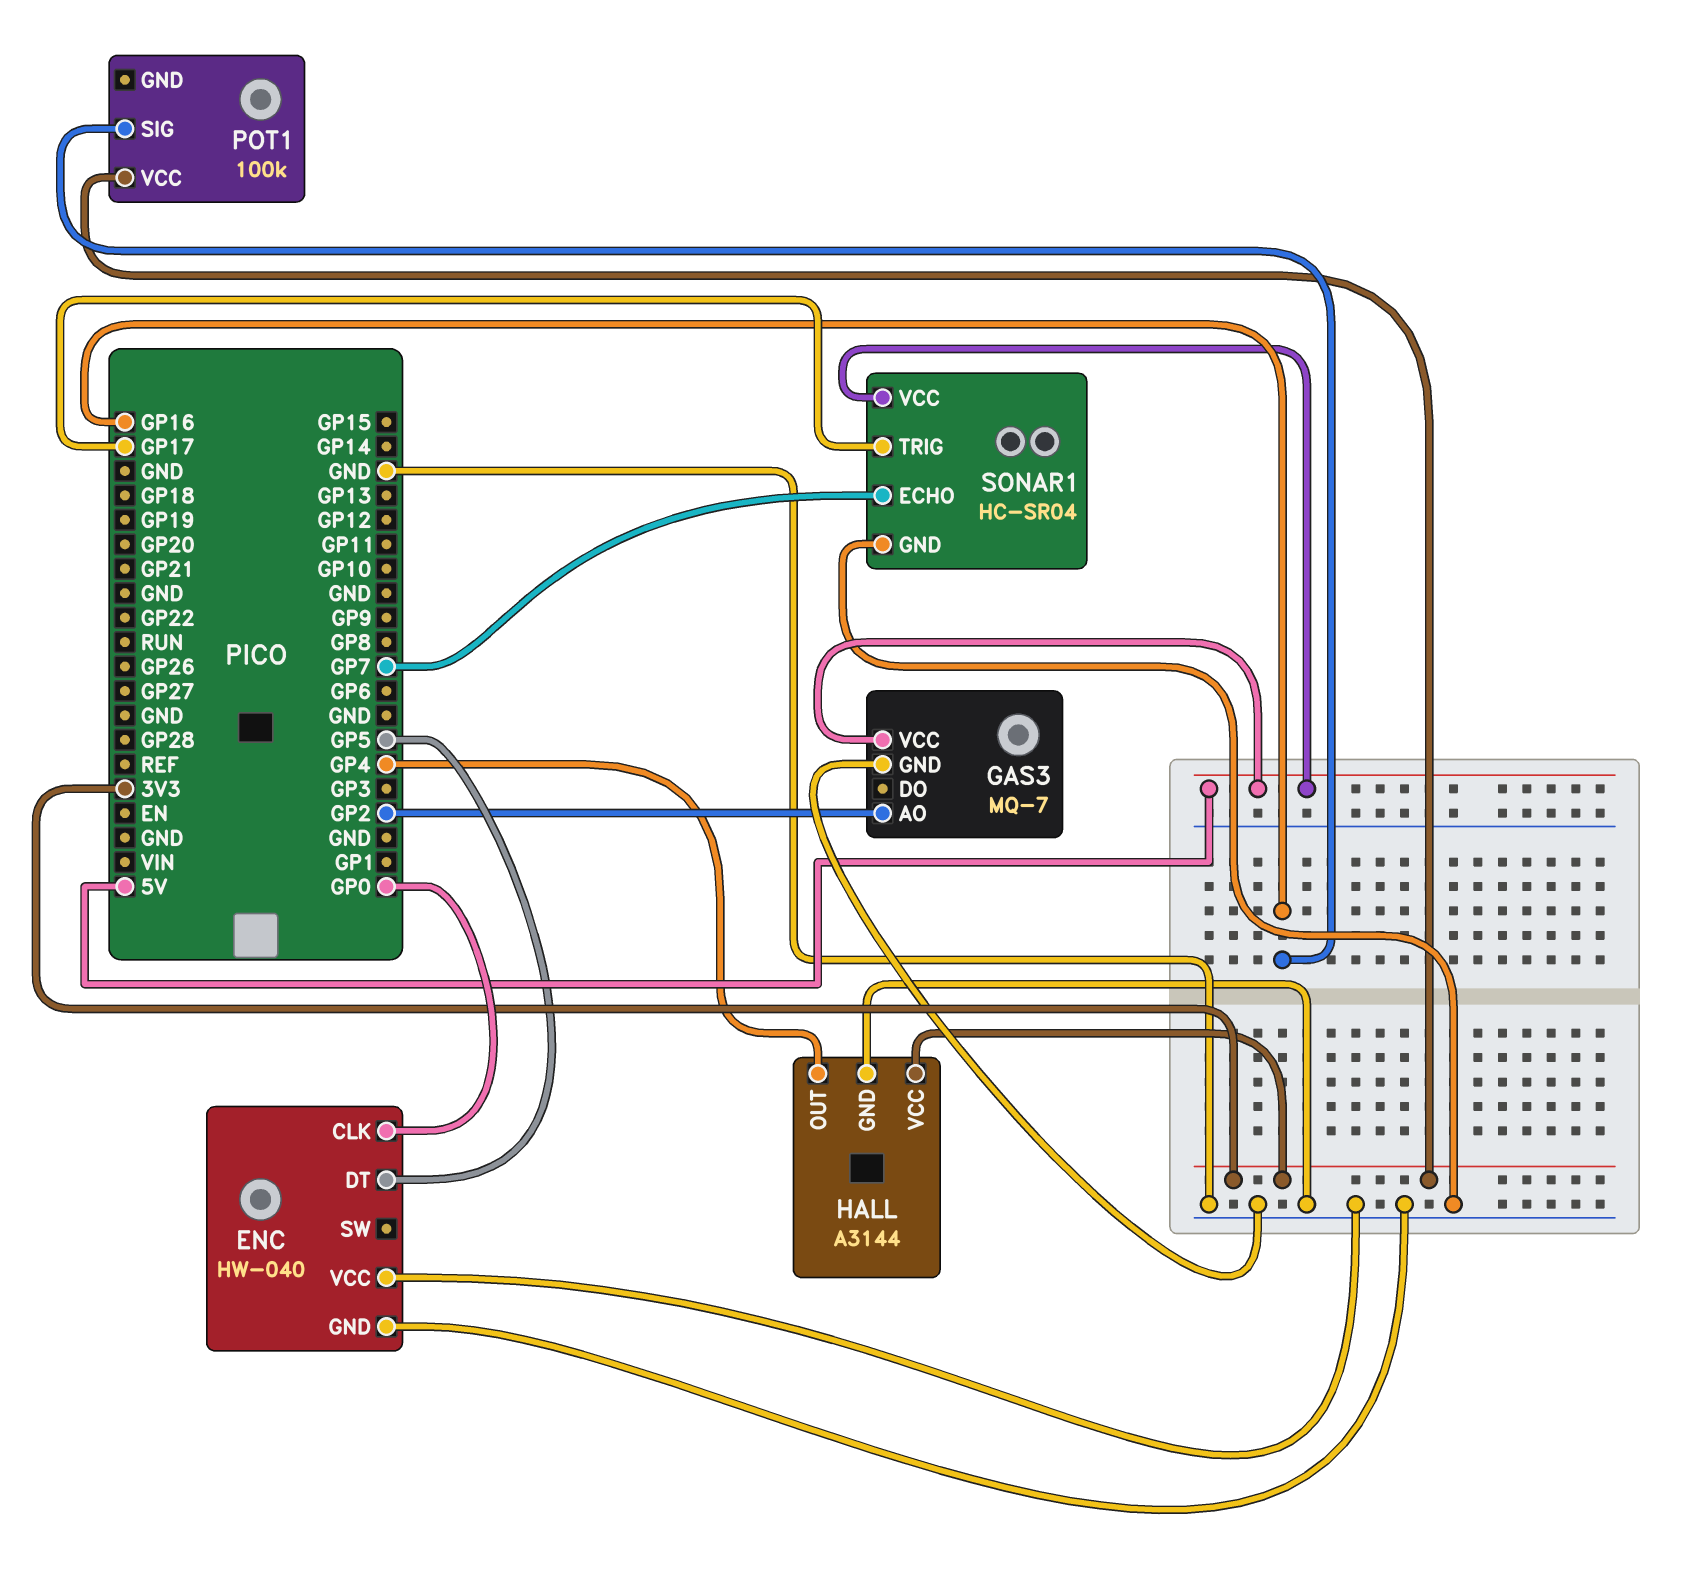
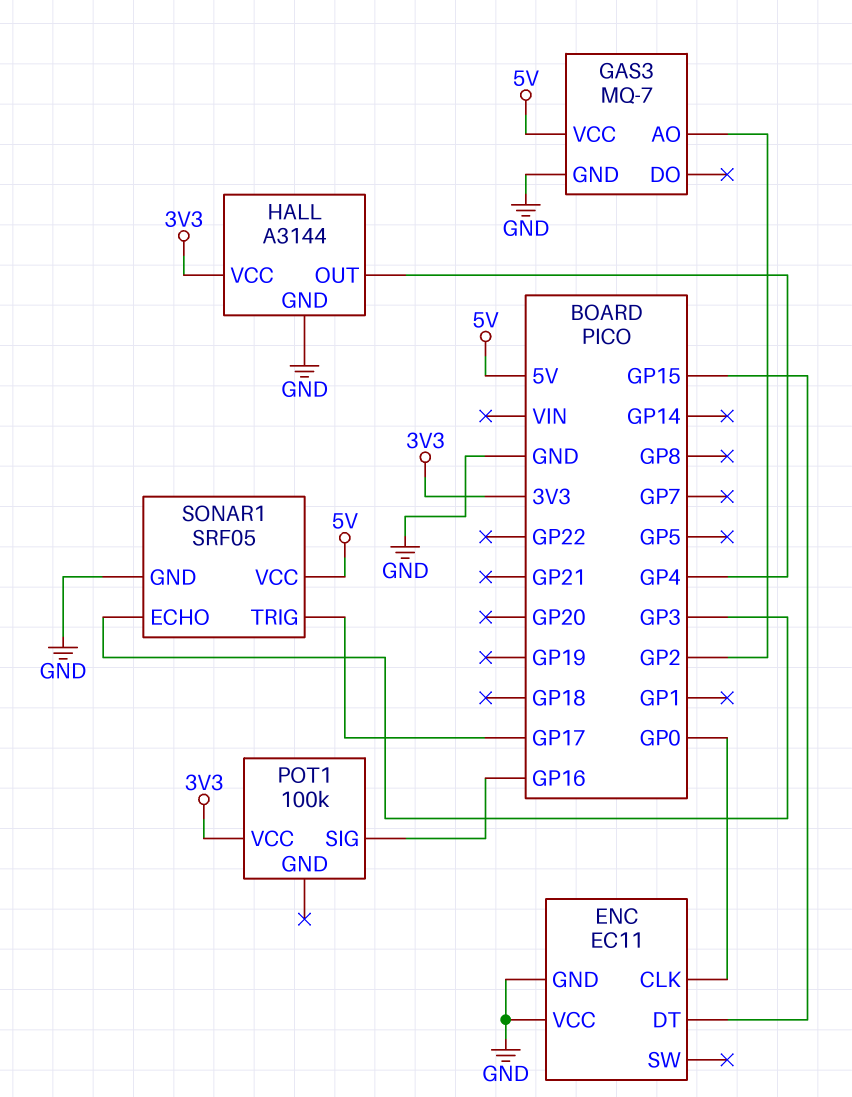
ENC: HW-040 -> EC11
ENC pin DT: GP5 -> GP15
SONAR1: HC-SR04 -> SRF05
SONAR1 pin ECHO: GP7 -> GP3

